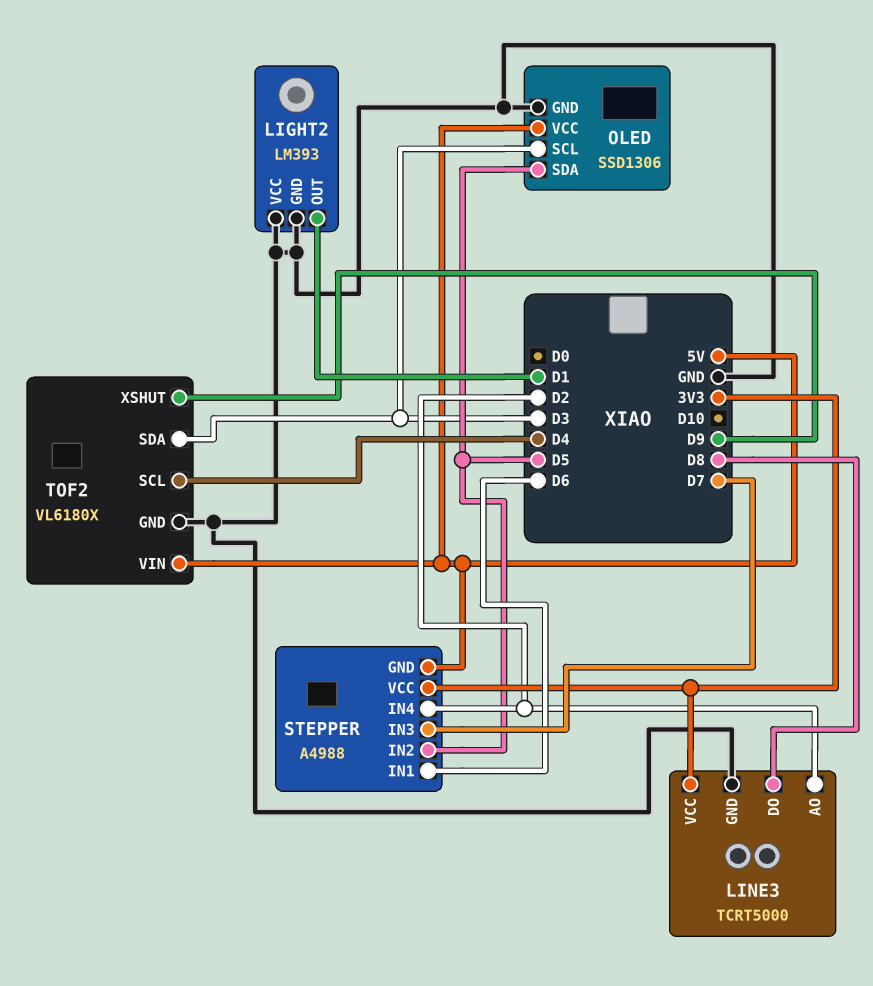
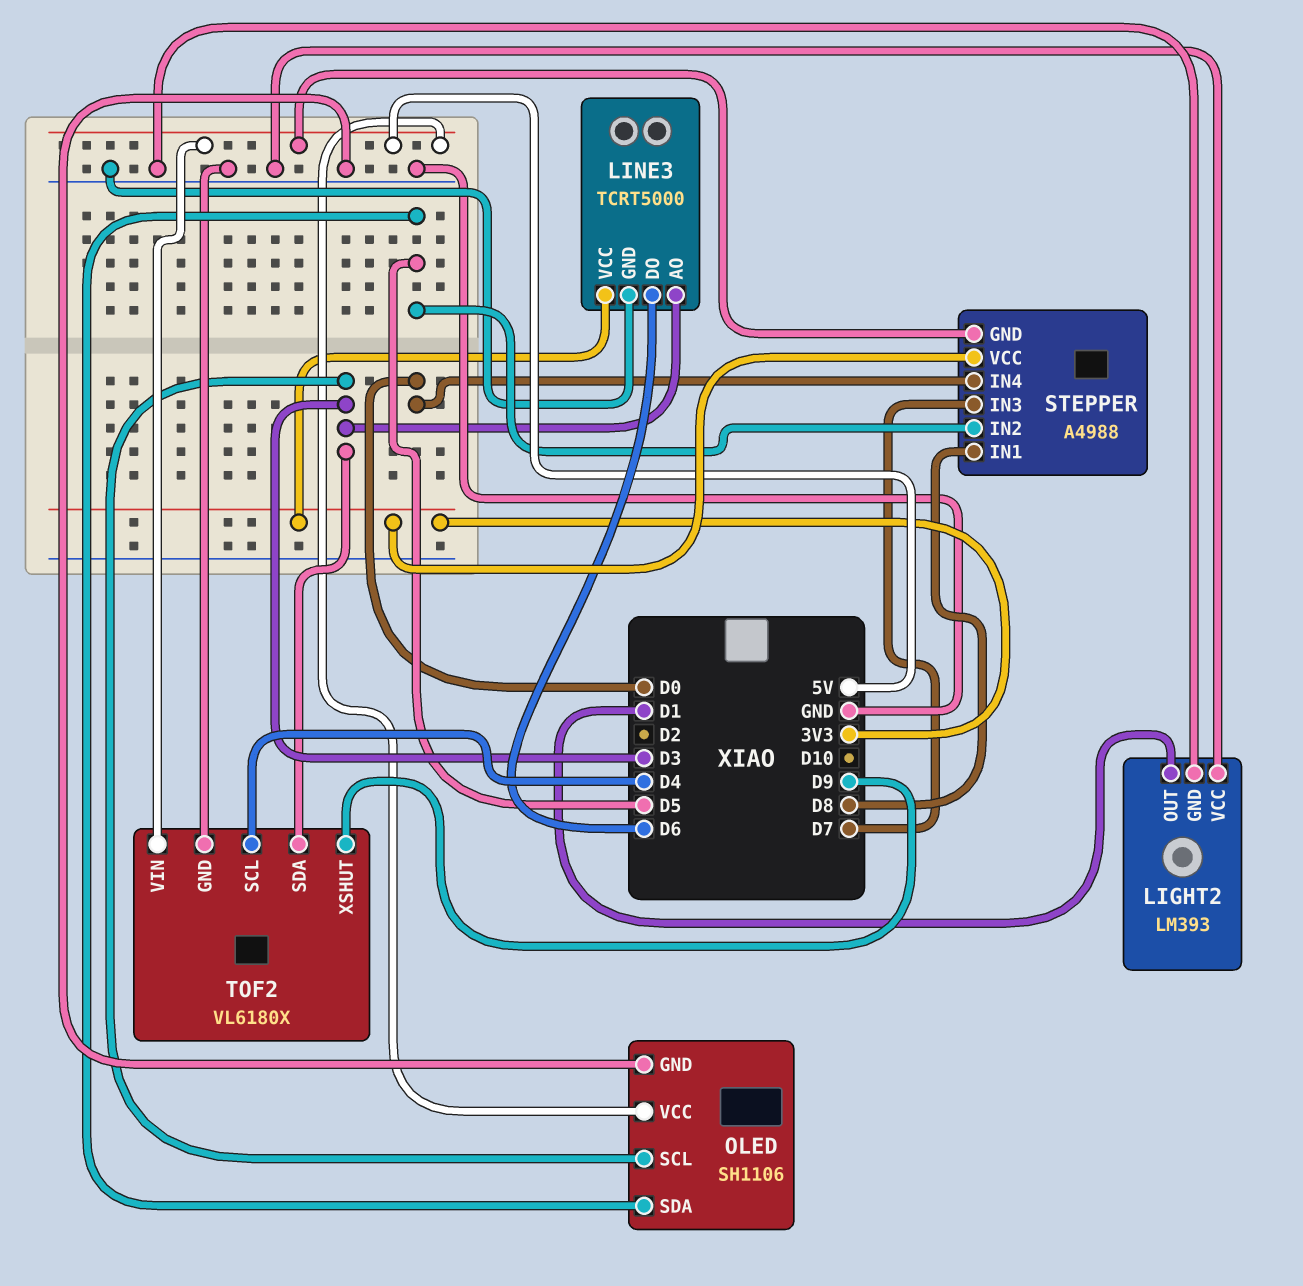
LINE3 pin AO: D2 -> D3
LINE3 pin DO: D8 -> D6
OLED: SSD1306 -> SH1106
STEPPER pin IN1: D6 -> D8
STEPPER pin IN4: D2 -> D0

